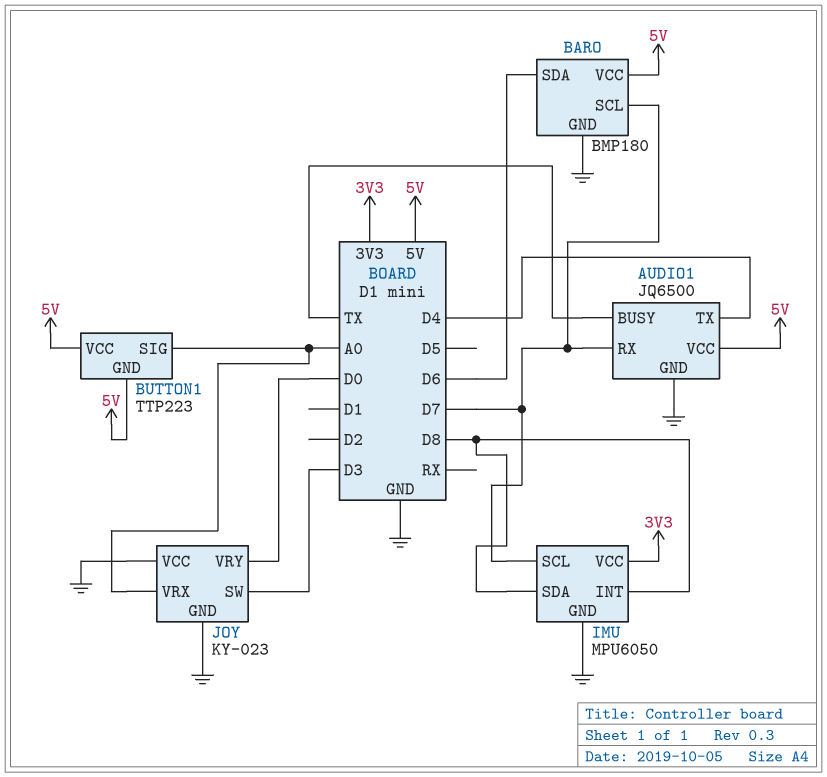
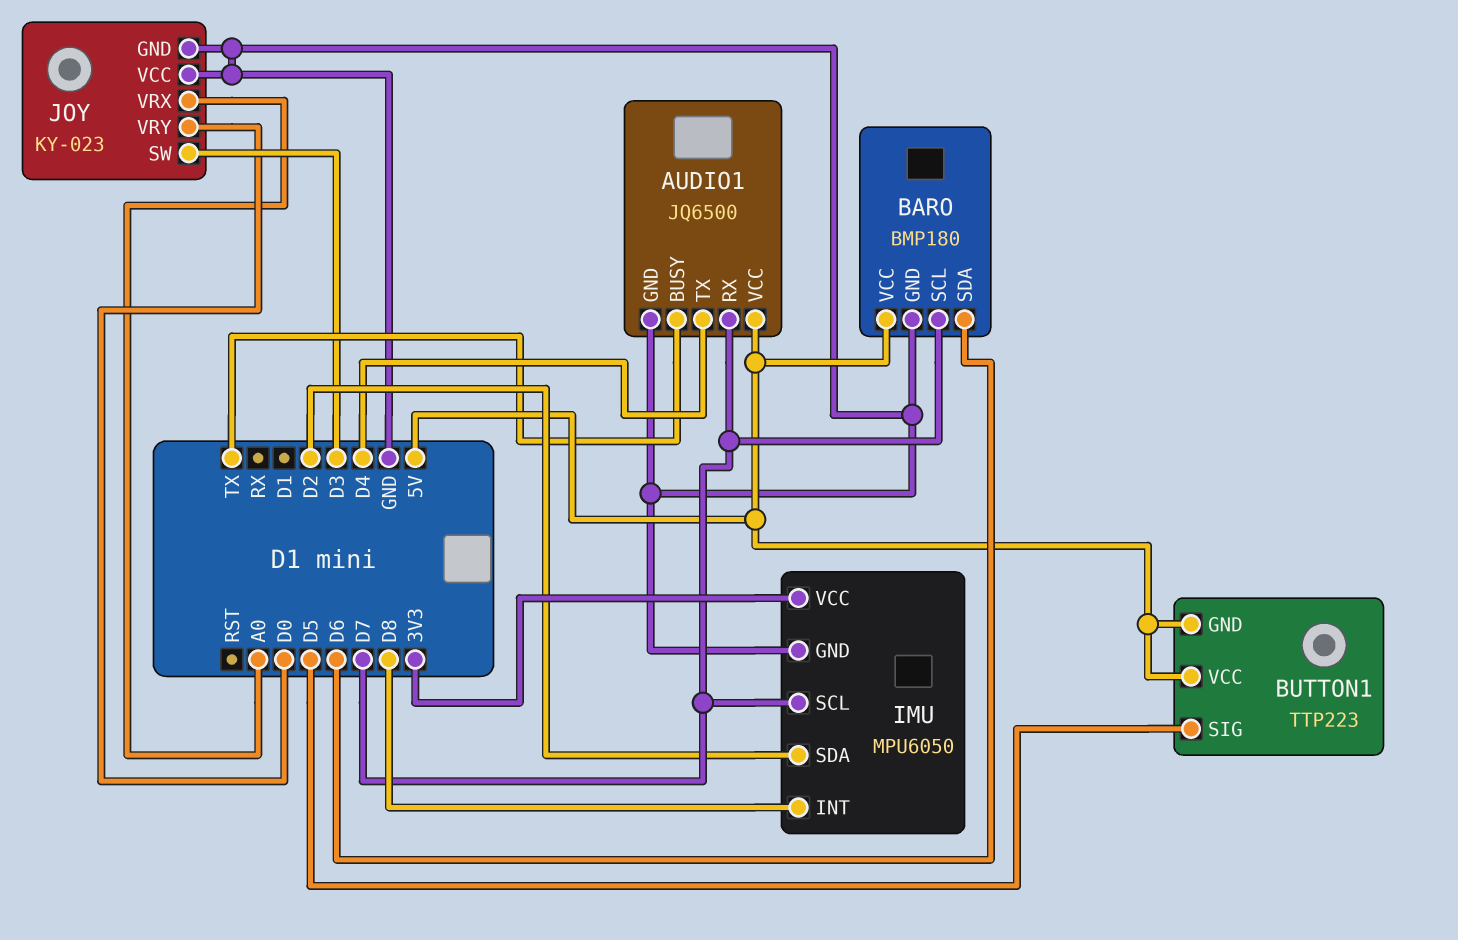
BUTTON1 pin SIG: A0 -> D5
IMU pin SDA: D8 -> D2

